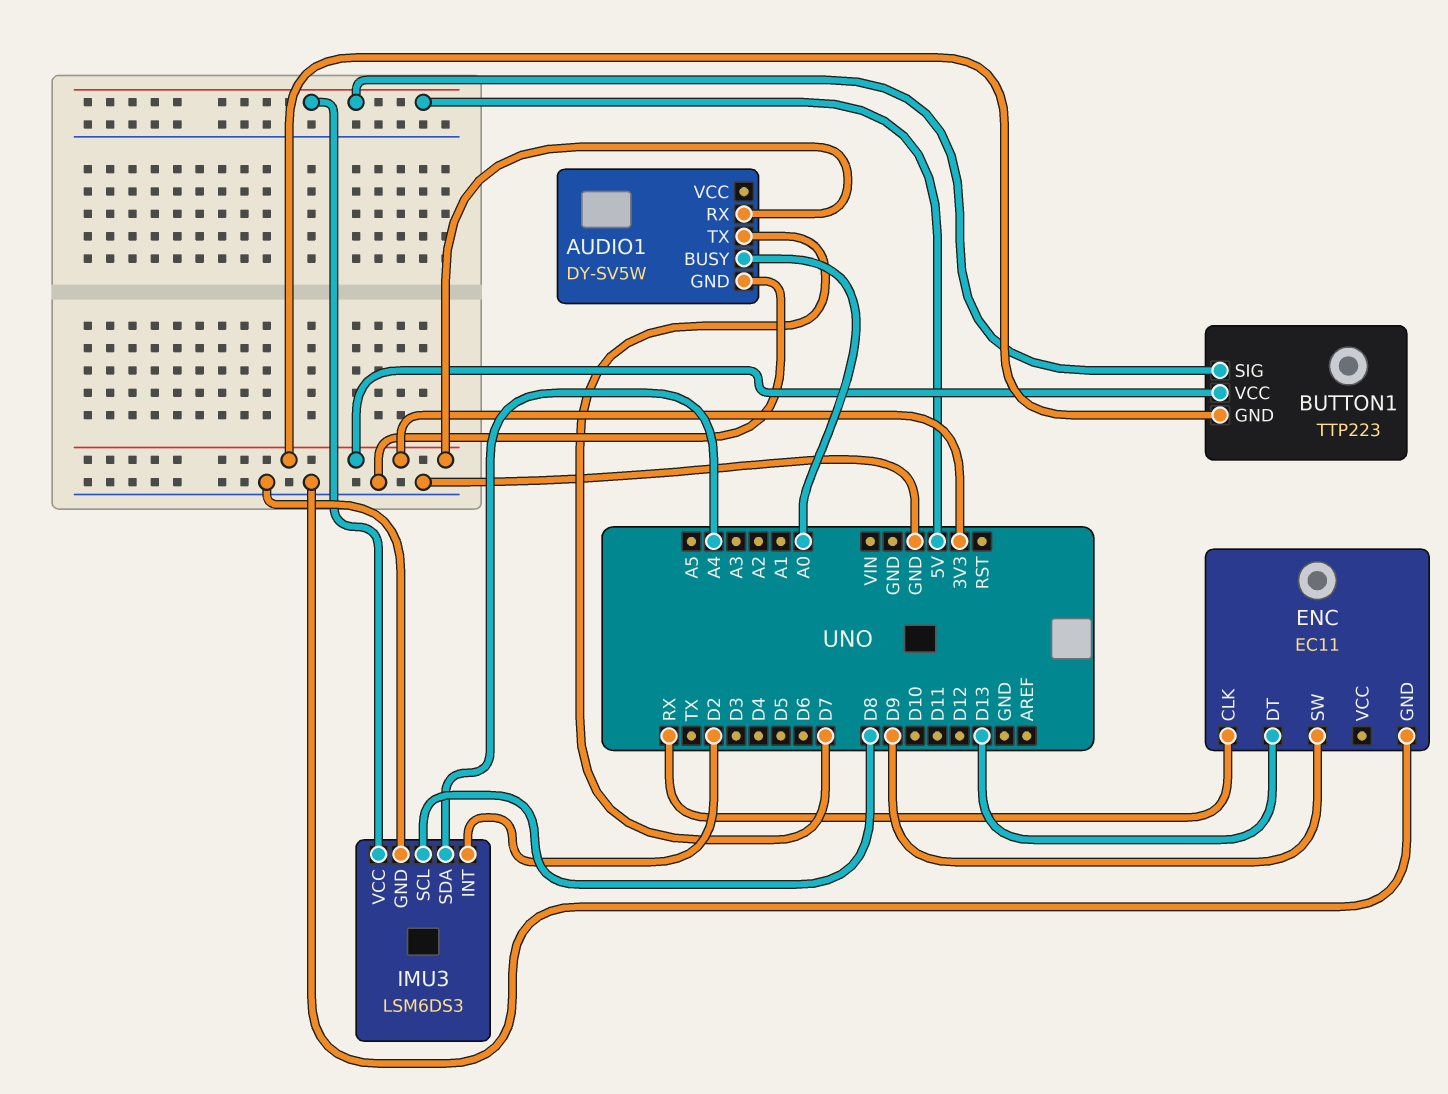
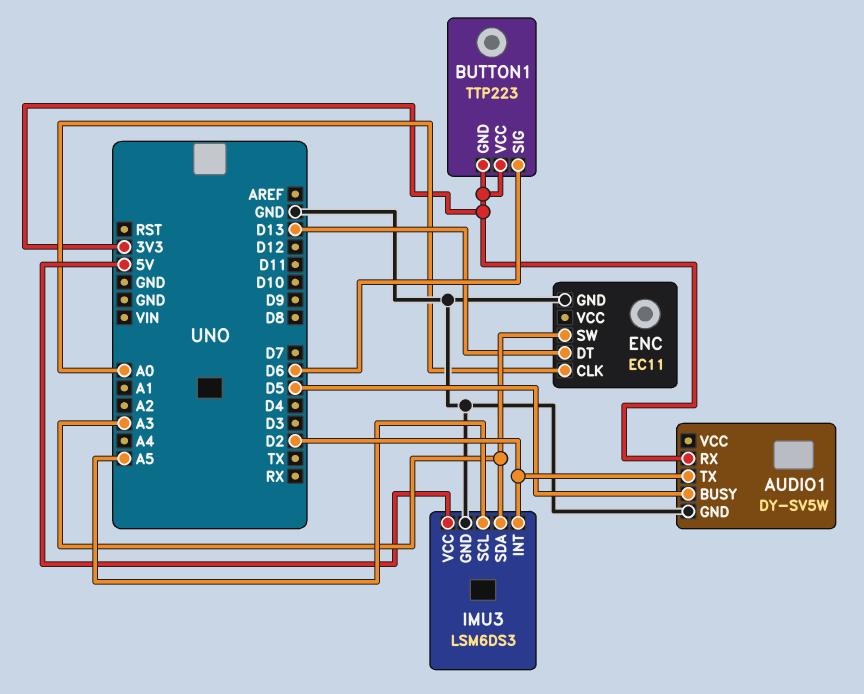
AUDIO1 pin BUSY: A0 -> D5
AUDIO1 pin TX: D7 -> D2
BUTTON1 pin SIG: 5V -> D6
ENC pin CLK: RX -> A0
ENC pin SW: D9 -> A3
IMU3 pin SCL: D8 -> A5
IMU3 pin SDA: A4 -> A3

